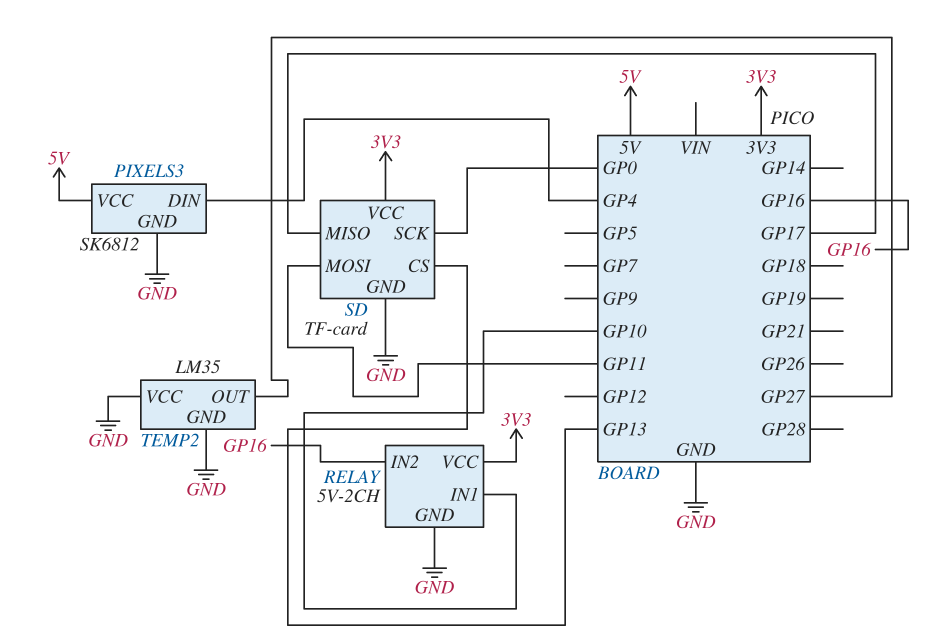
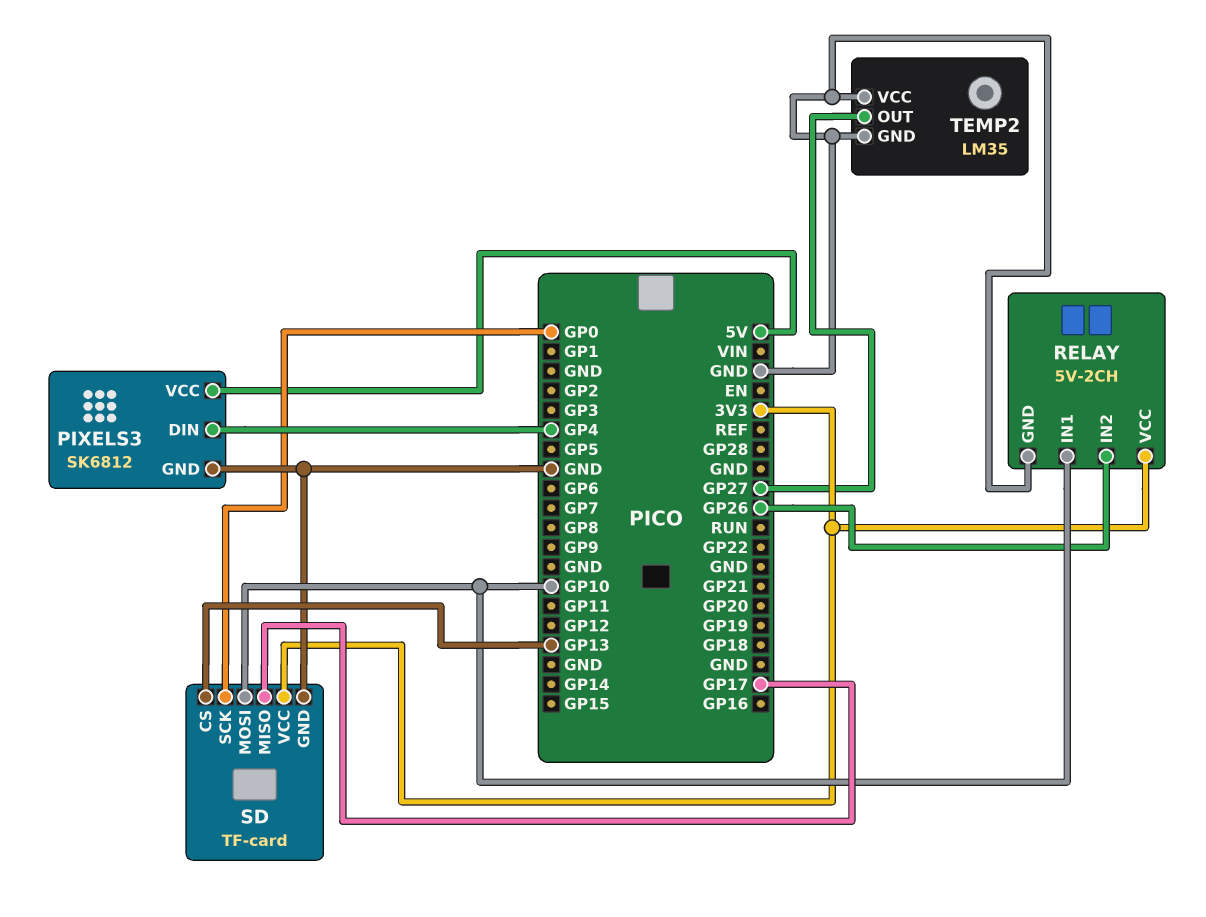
RELAY pin IN2: GP16 -> GP26
SD pin MOSI: GP11 -> GP10

